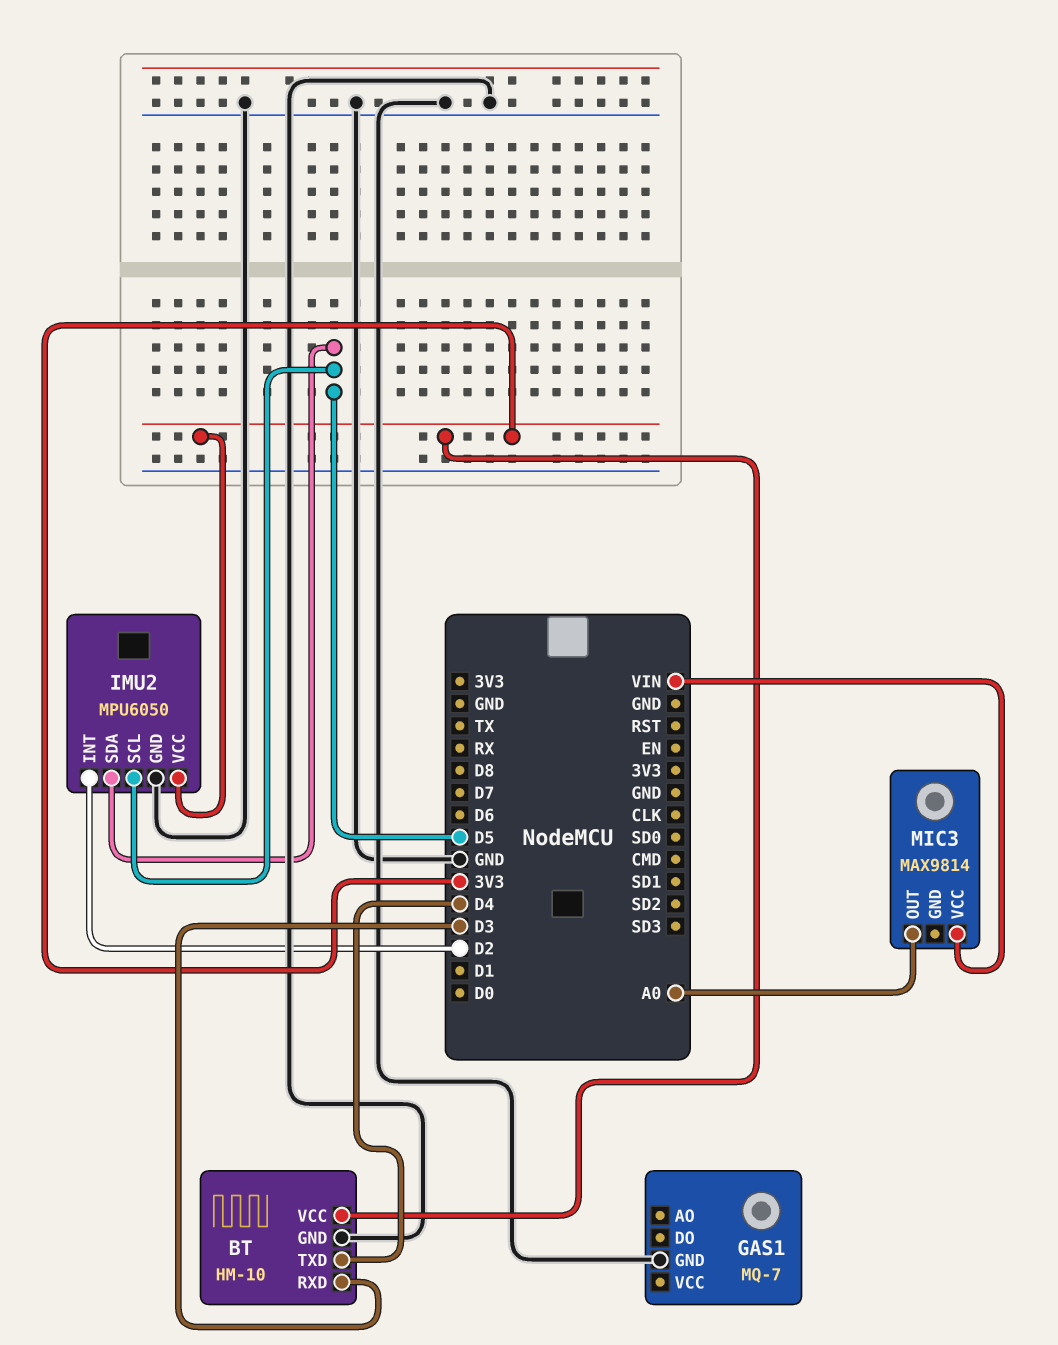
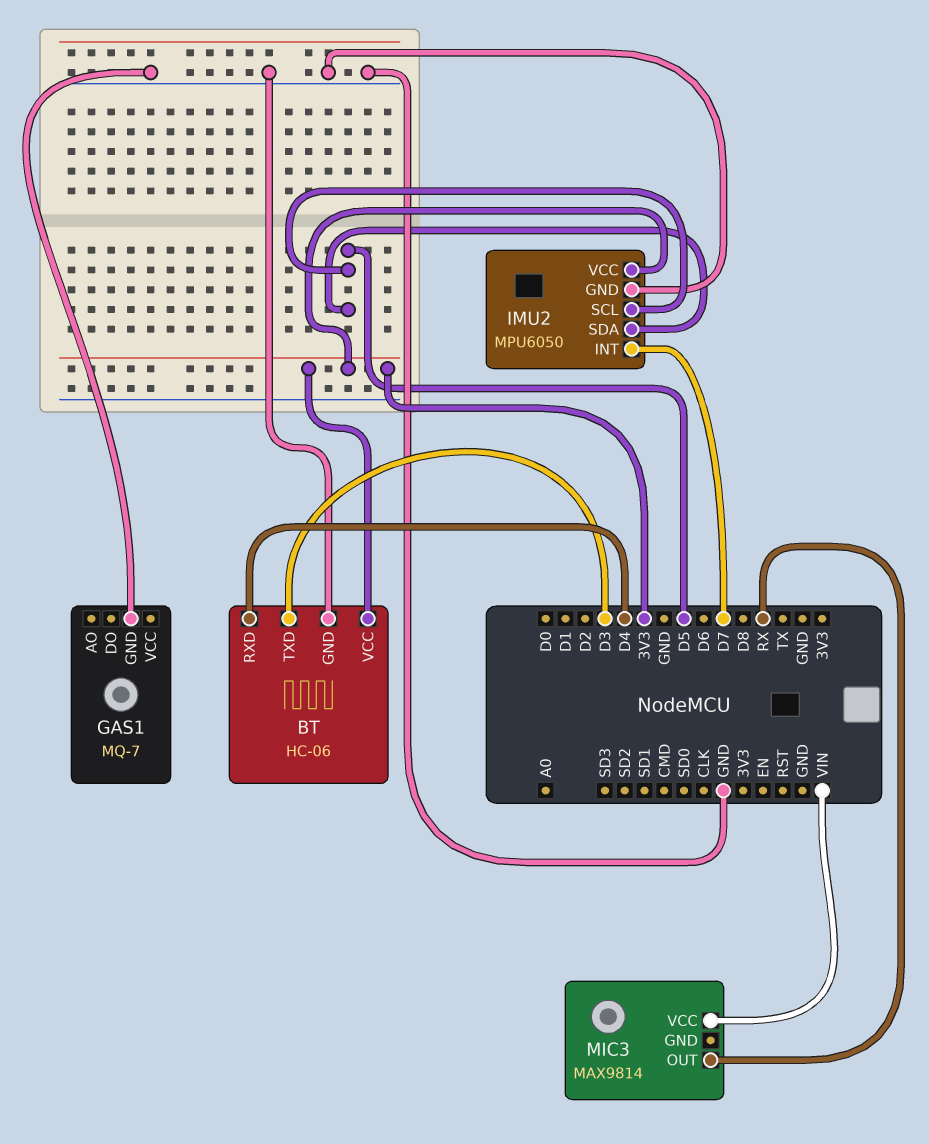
BT: HM-10 -> HC-06
BT pin RXD: D3 -> D4
BT pin TXD: D4 -> D3
IMU2 pin INT: D2 -> D7
MIC3 pin OUT: A0 -> RX

